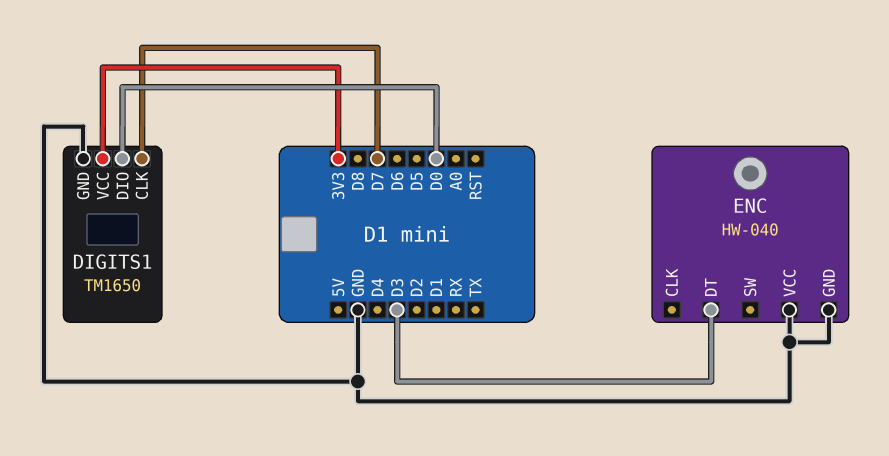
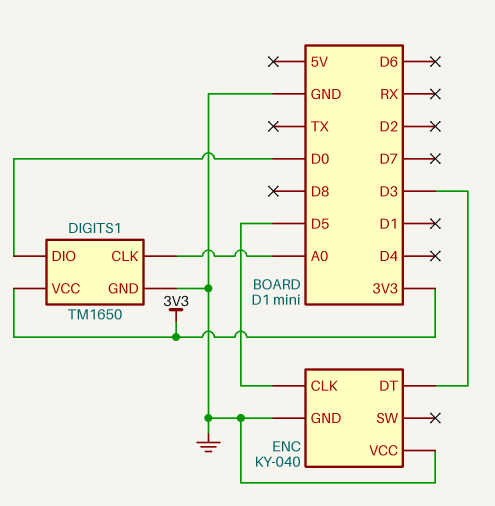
DIGITS1 pin CLK: D7 -> A0
ENC: HW-040 -> KY-040
ENC pin CLK: none -> D5

